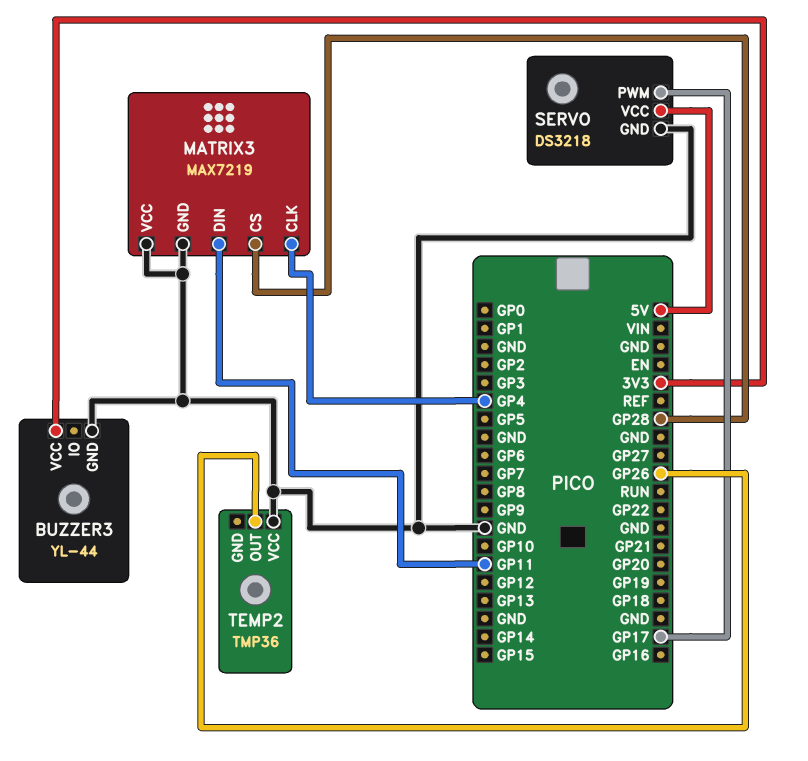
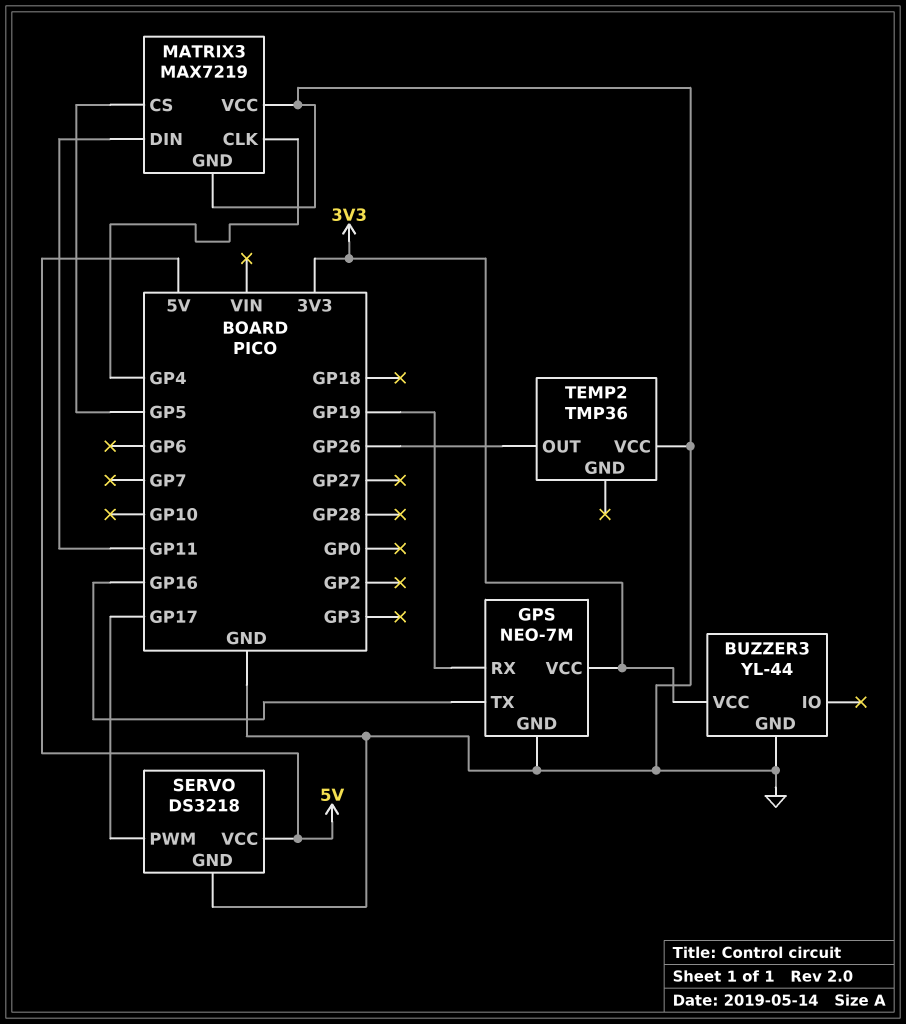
GPS: none -> NEO-7M
GPS pin GND: none -> GND
GPS pin RX: none -> GP19
GPS pin TX: none -> GP16
GPS pin VCC: none -> 3V3
MATRIX3 pin CS: GP28 -> GP5

